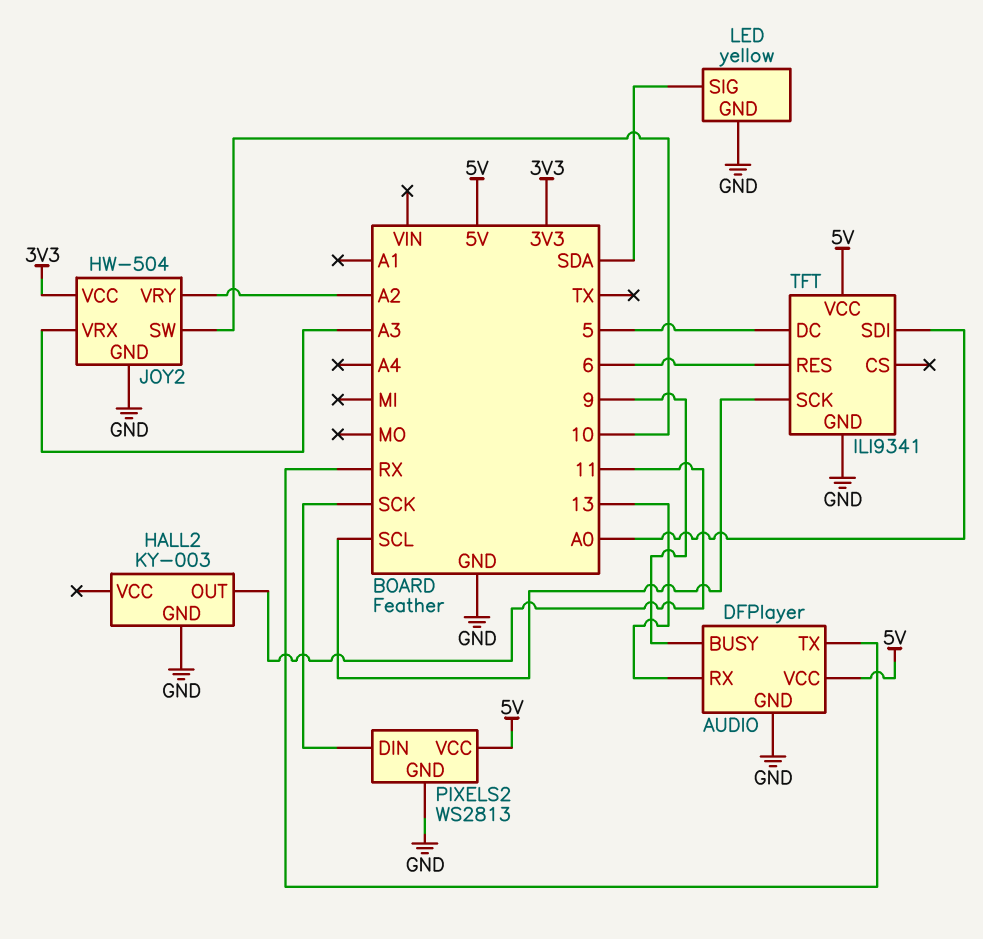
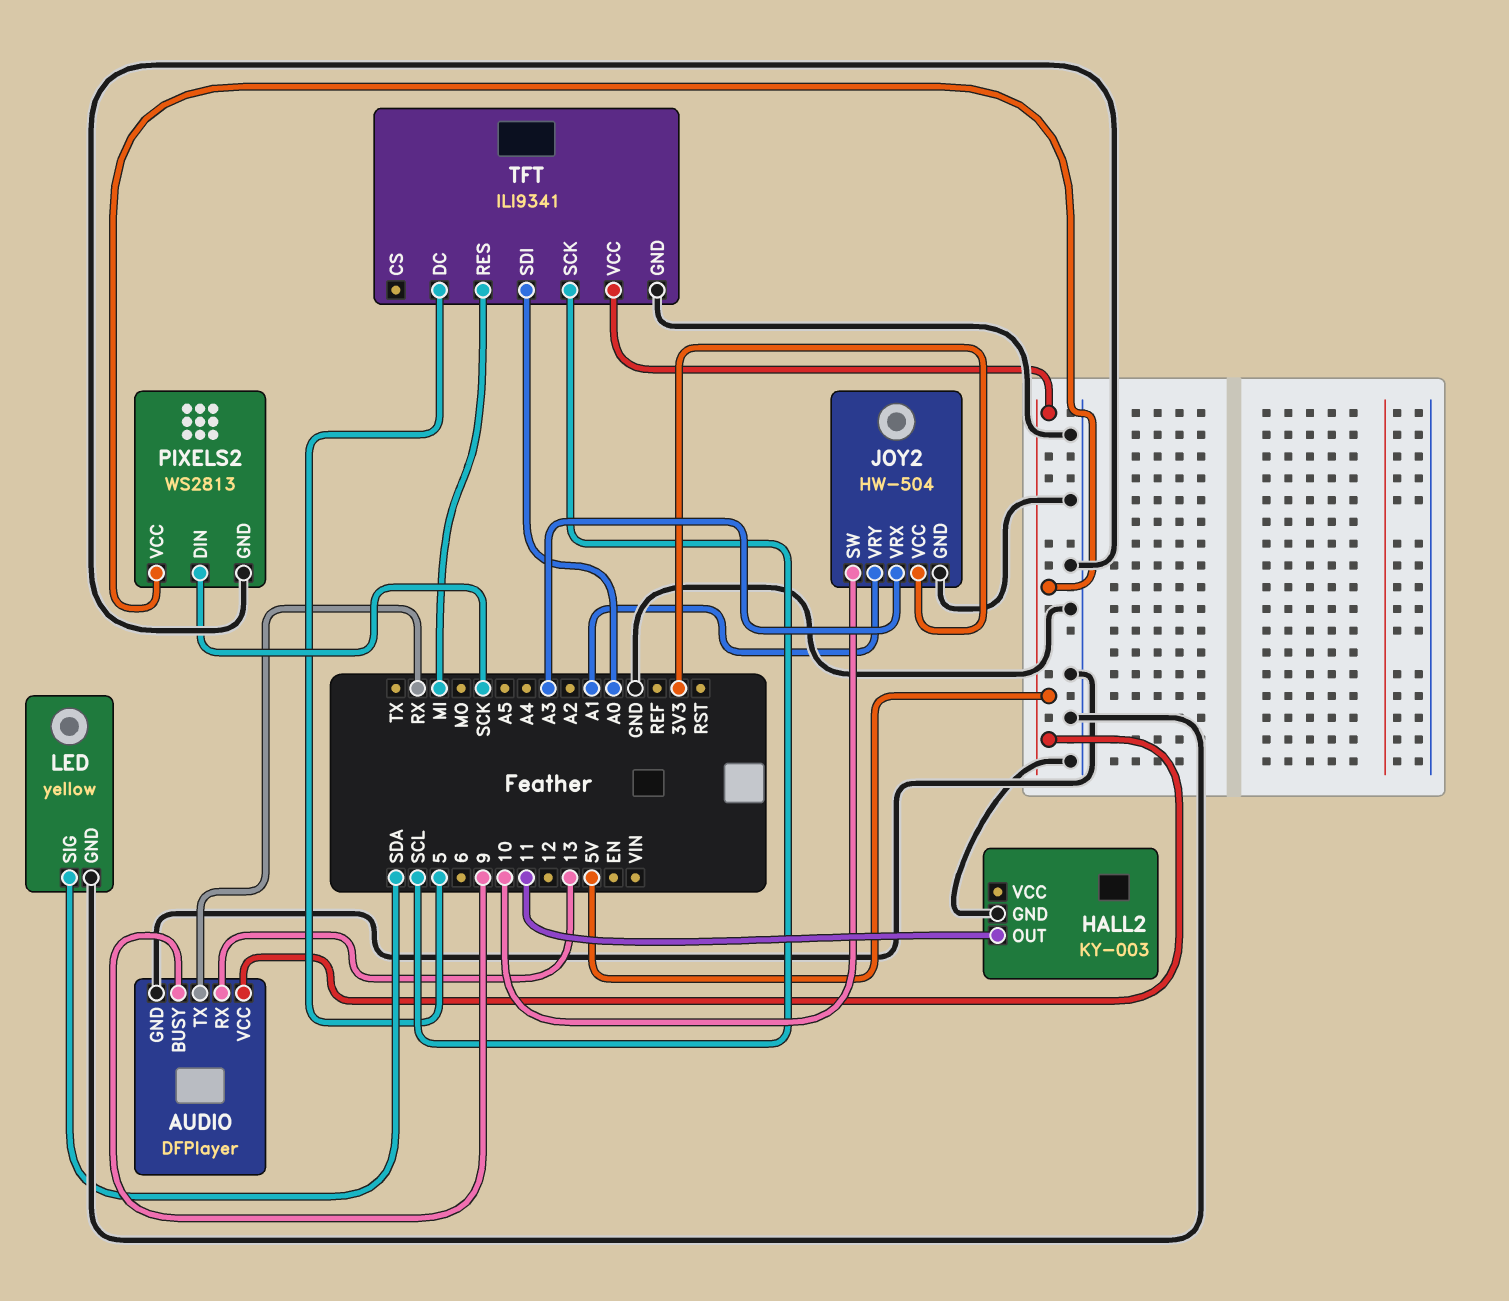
JOY2 pin VRY: A2 -> A1
TFT pin RES: 6 -> MI

